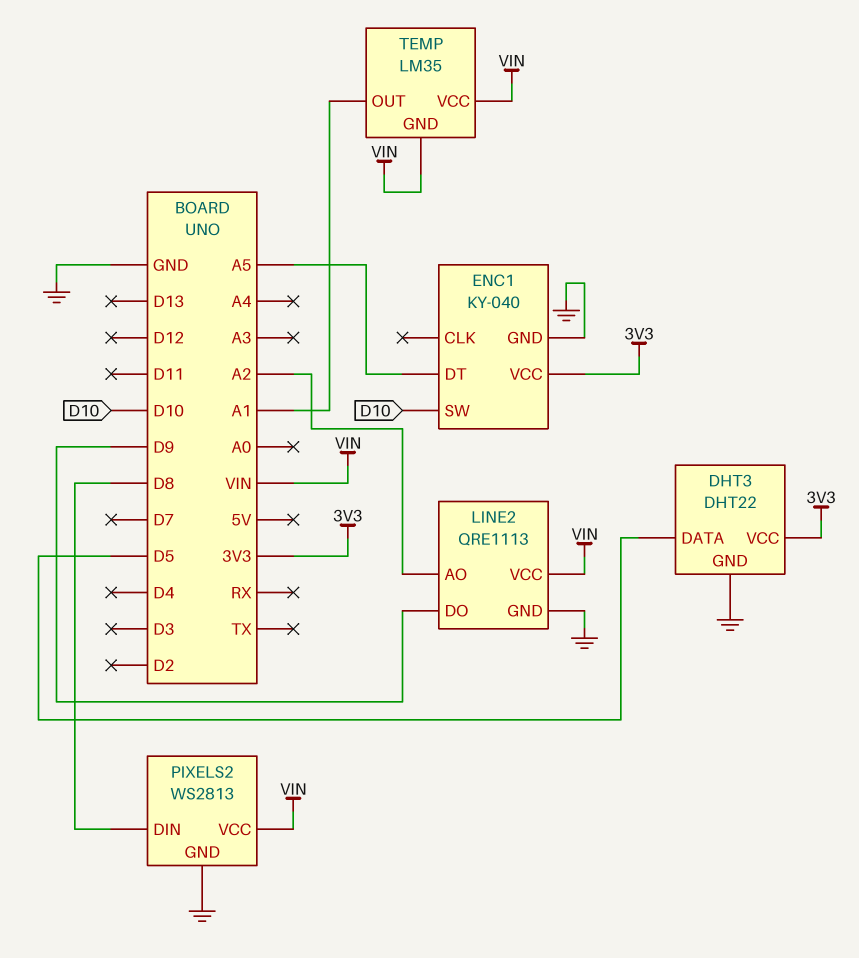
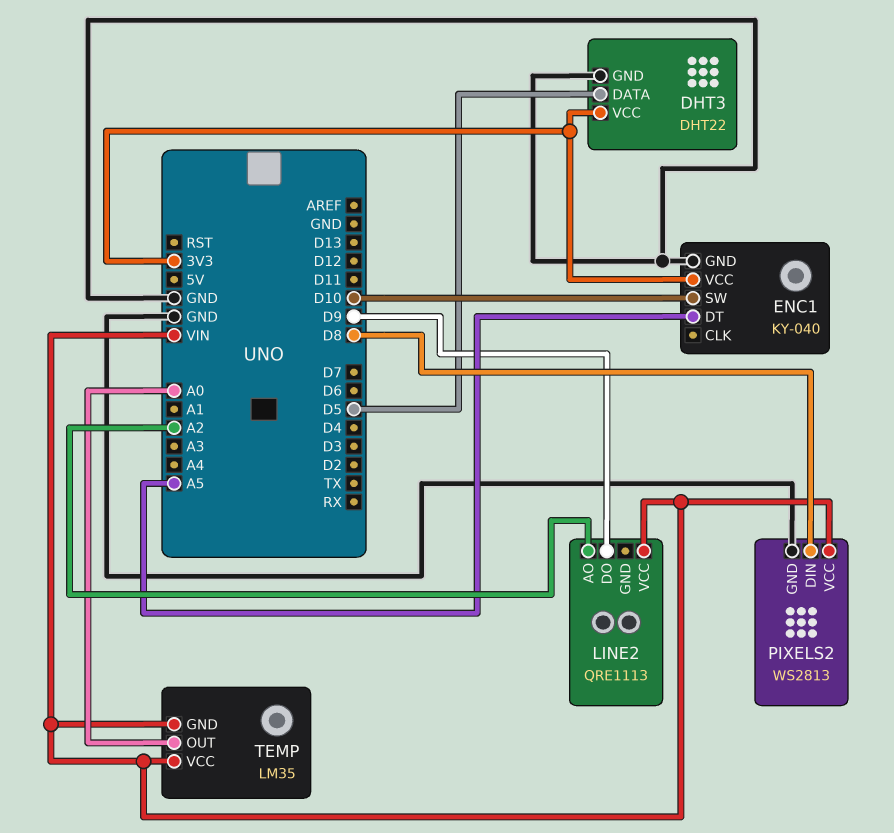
LINE2 pin GND: GND -> none
TEMP pin OUT: A1 -> A0

